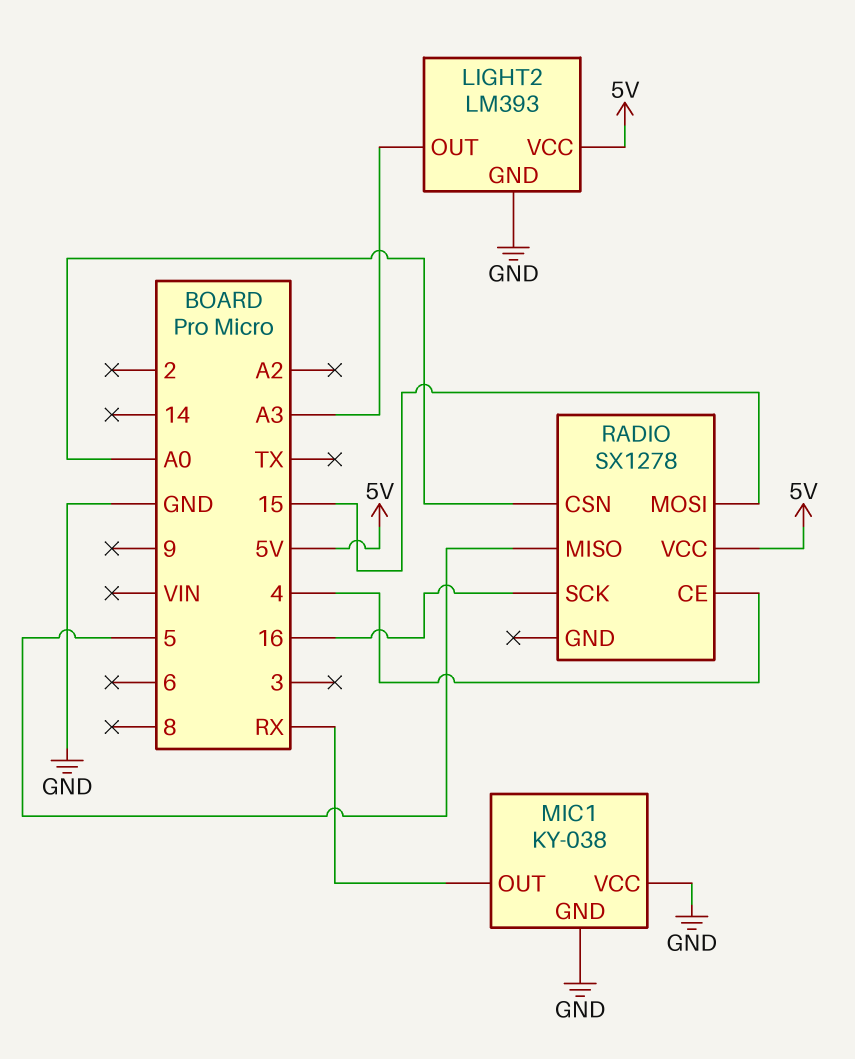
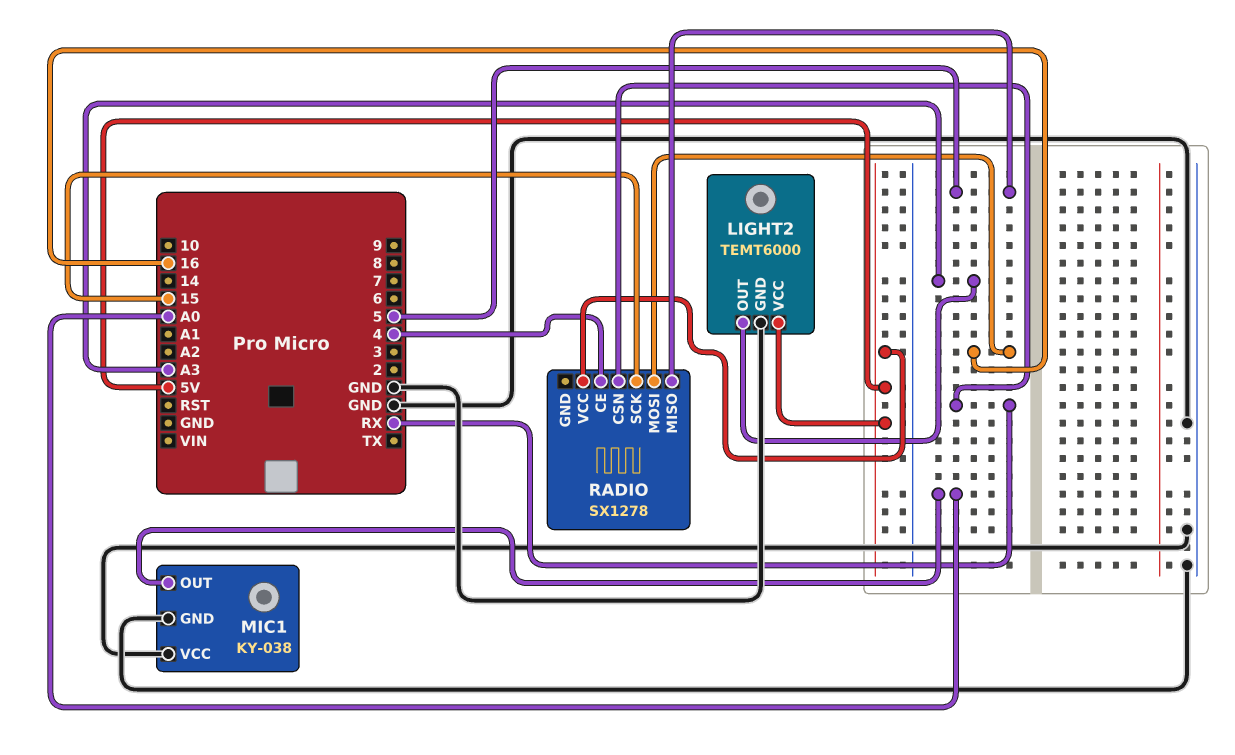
LIGHT2: LM393 -> TEMT6000
MIC1 pin OUT: RX -> A0
RADIO pin CSN: A0 -> RX
RADIO pin MOSI: 15 -> 16
RADIO pin SCK: 16 -> 15

